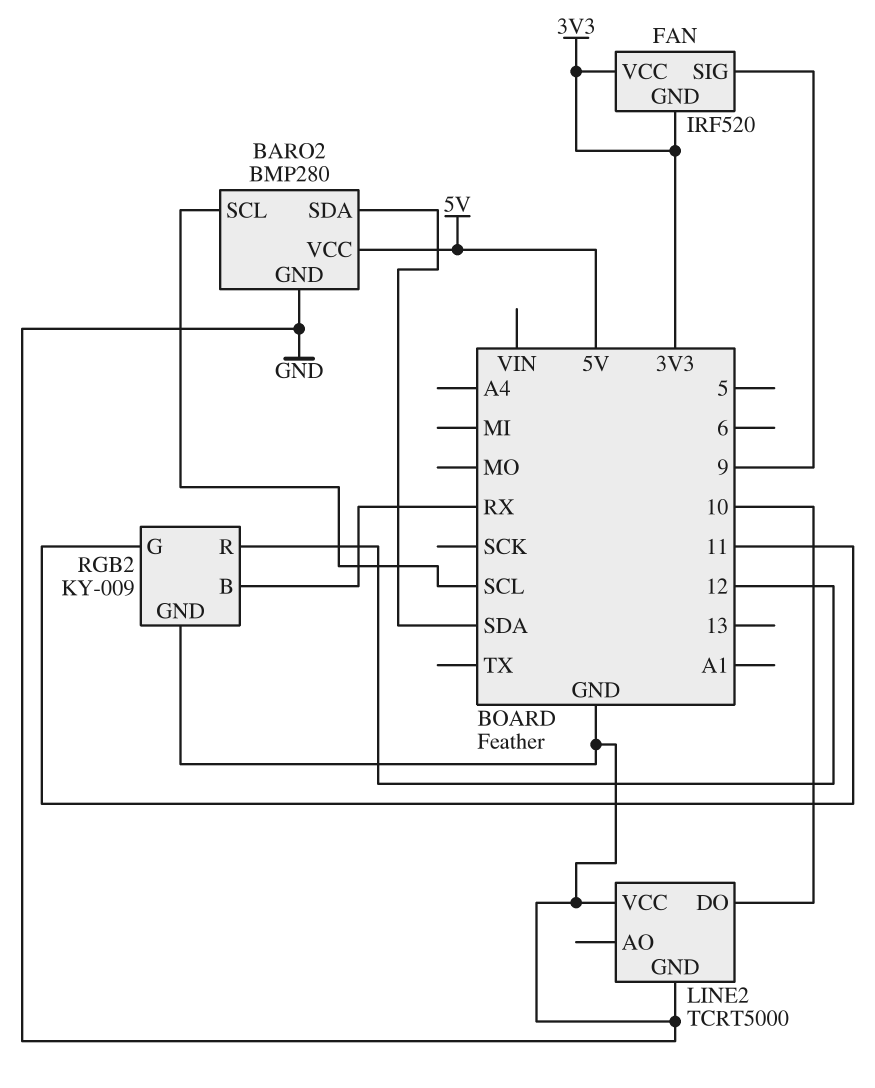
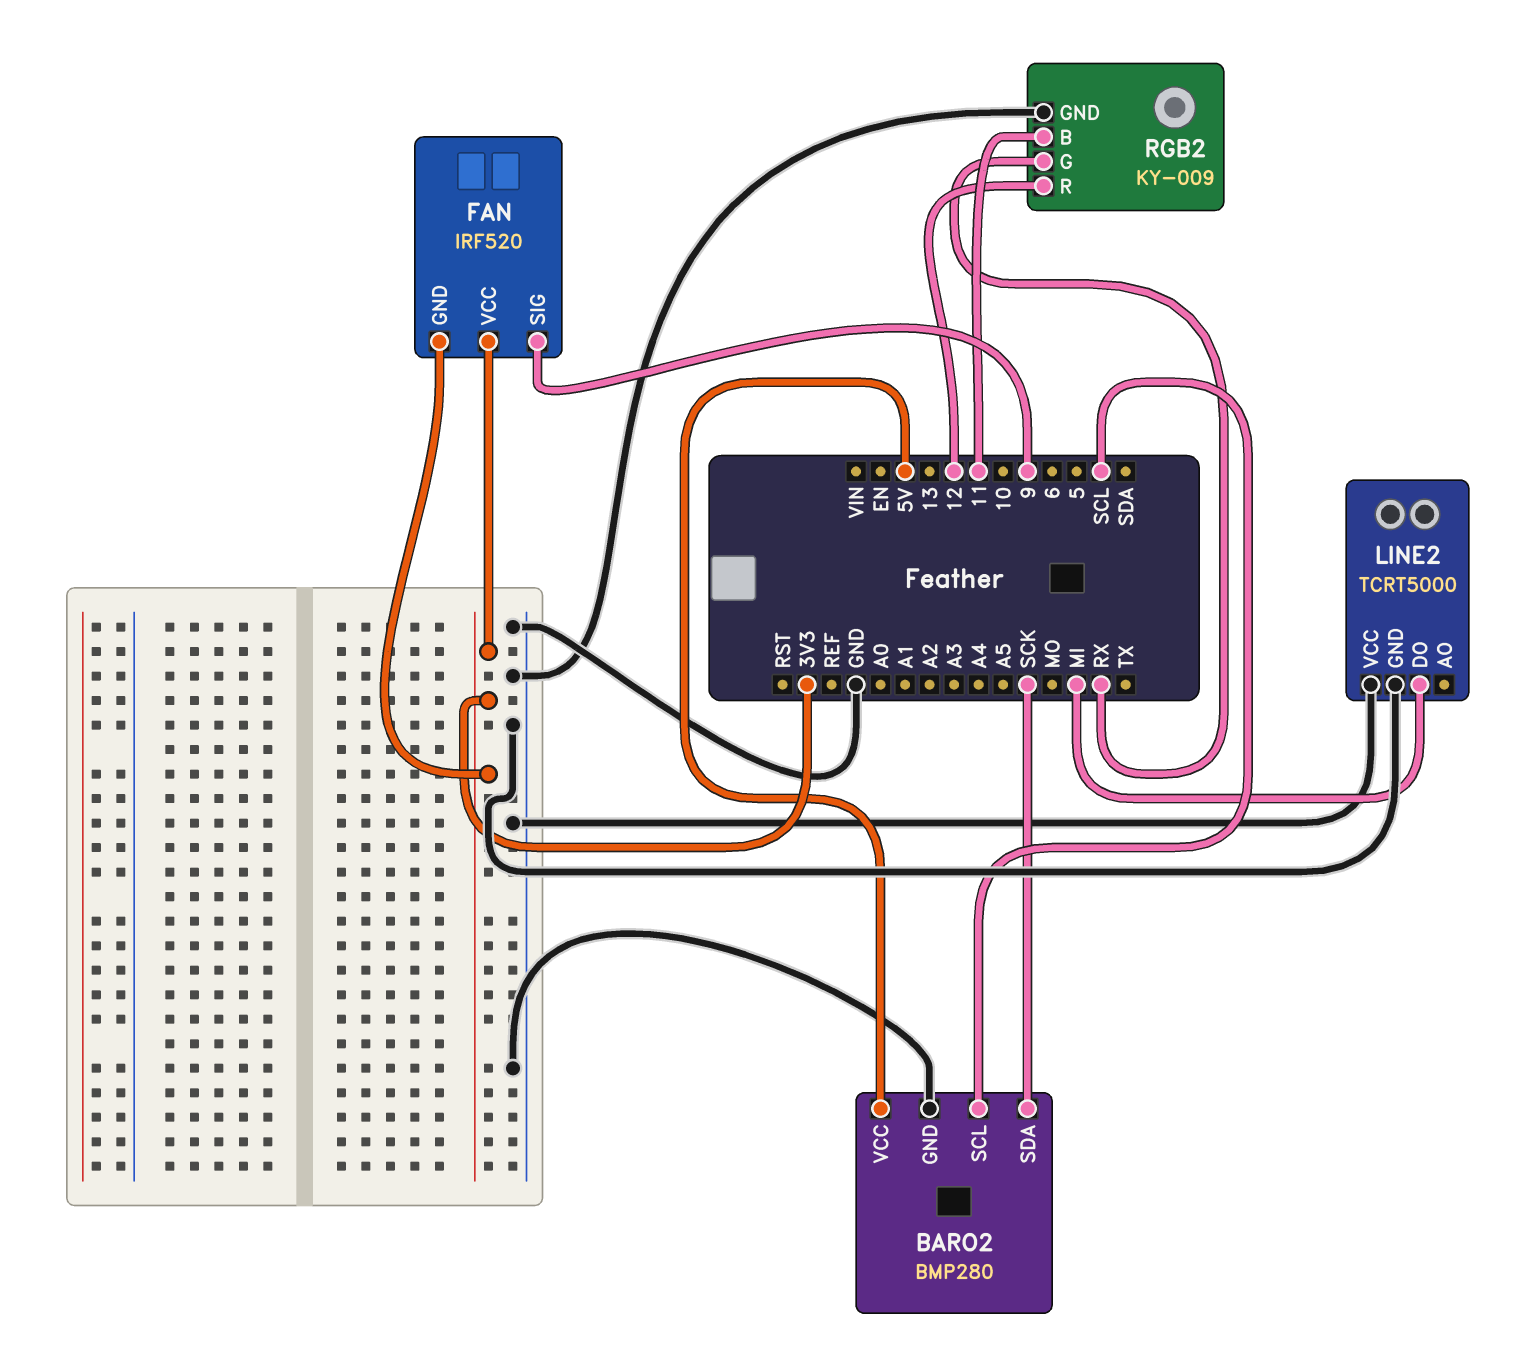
BARO2 pin SDA: SDA -> SCK
LINE2 pin DO: 10 -> MI
RGB2 pin B: RX -> 11
RGB2 pin G: 11 -> RX

